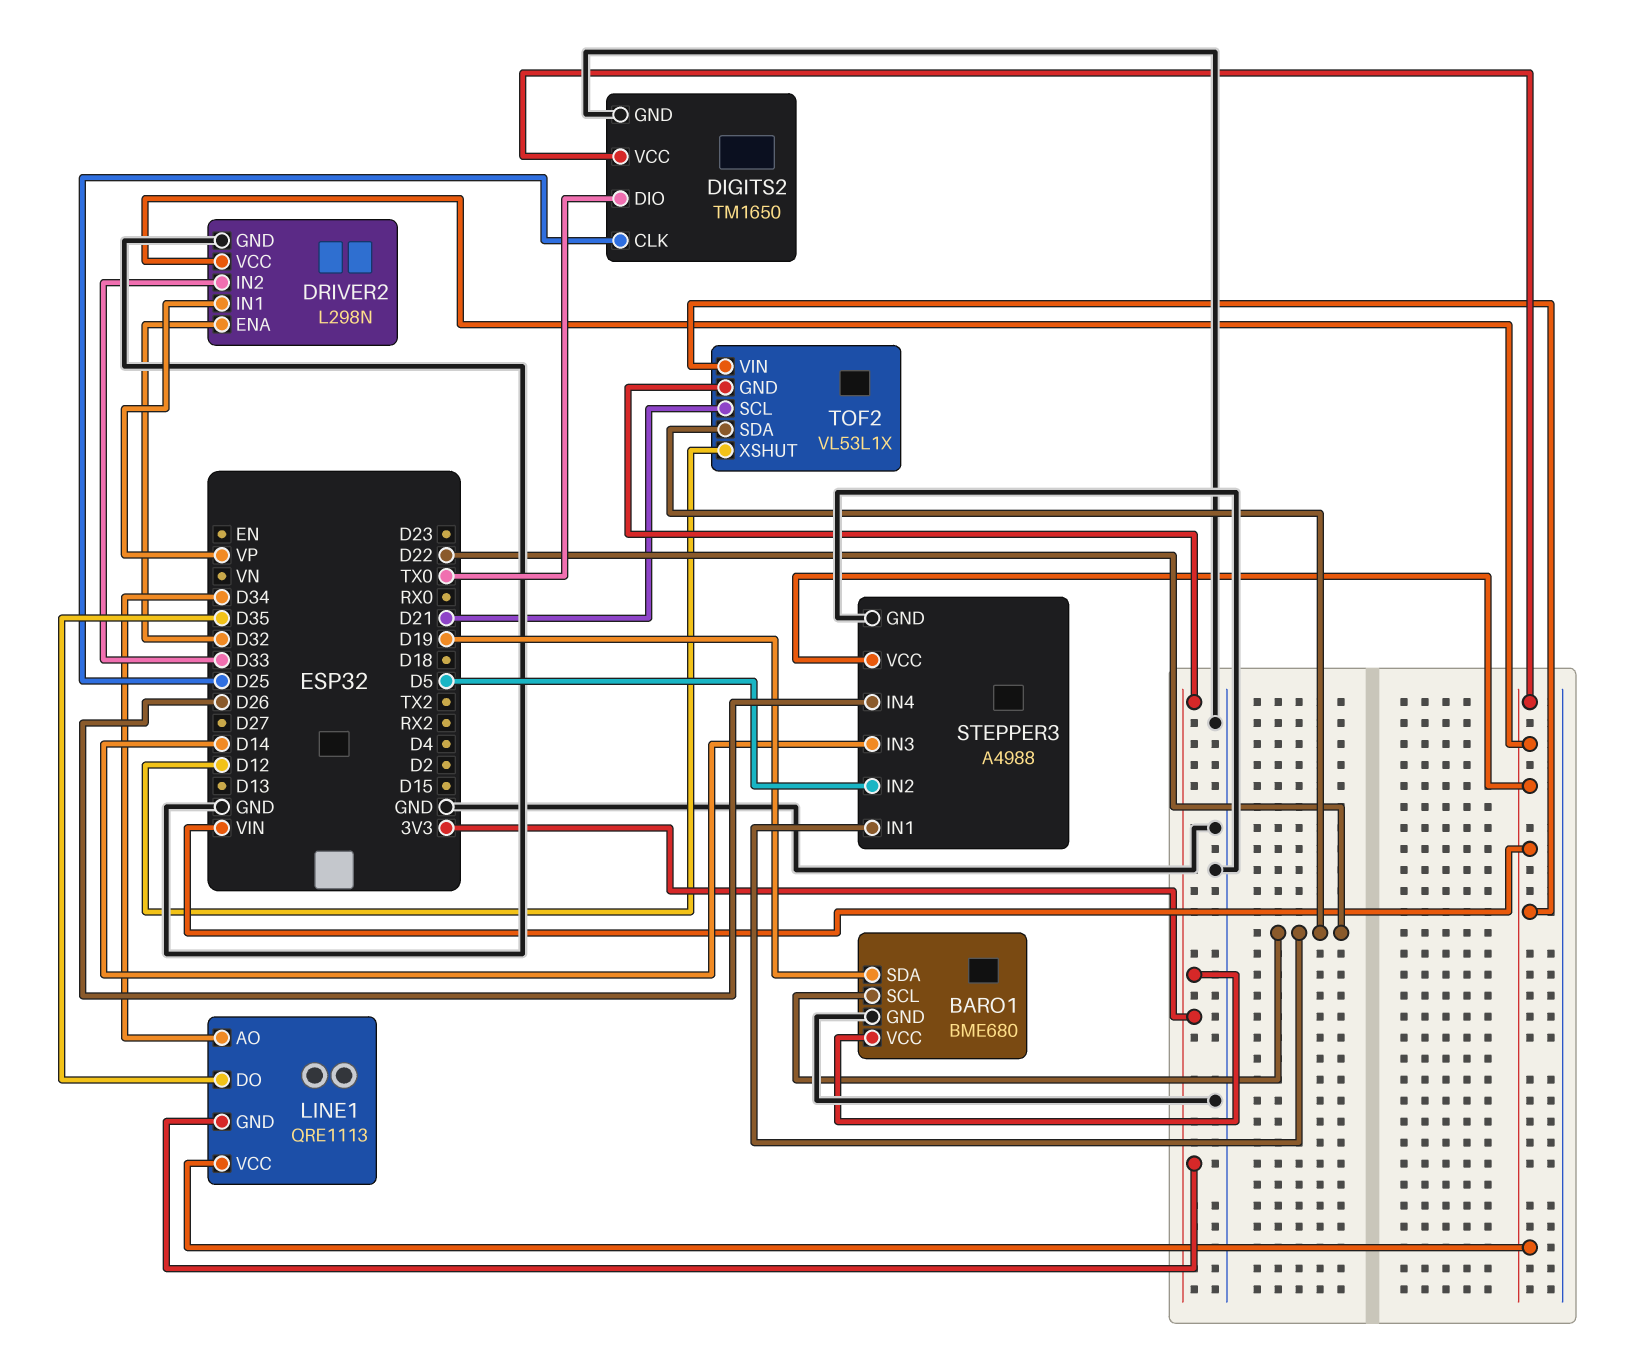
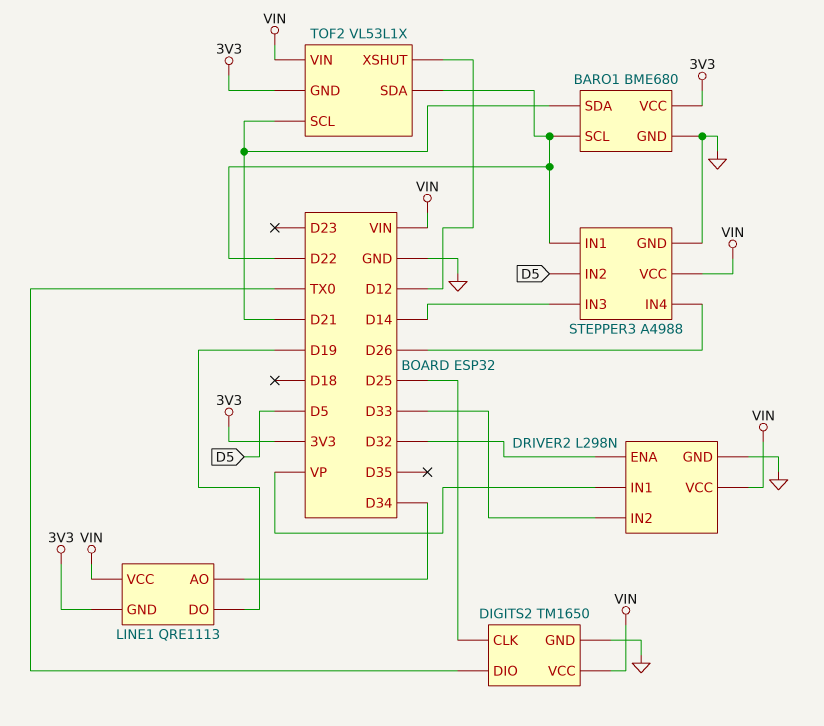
BARO1 pin SDA: D19 -> D21
LINE1 pin DO: D35 -> D19

